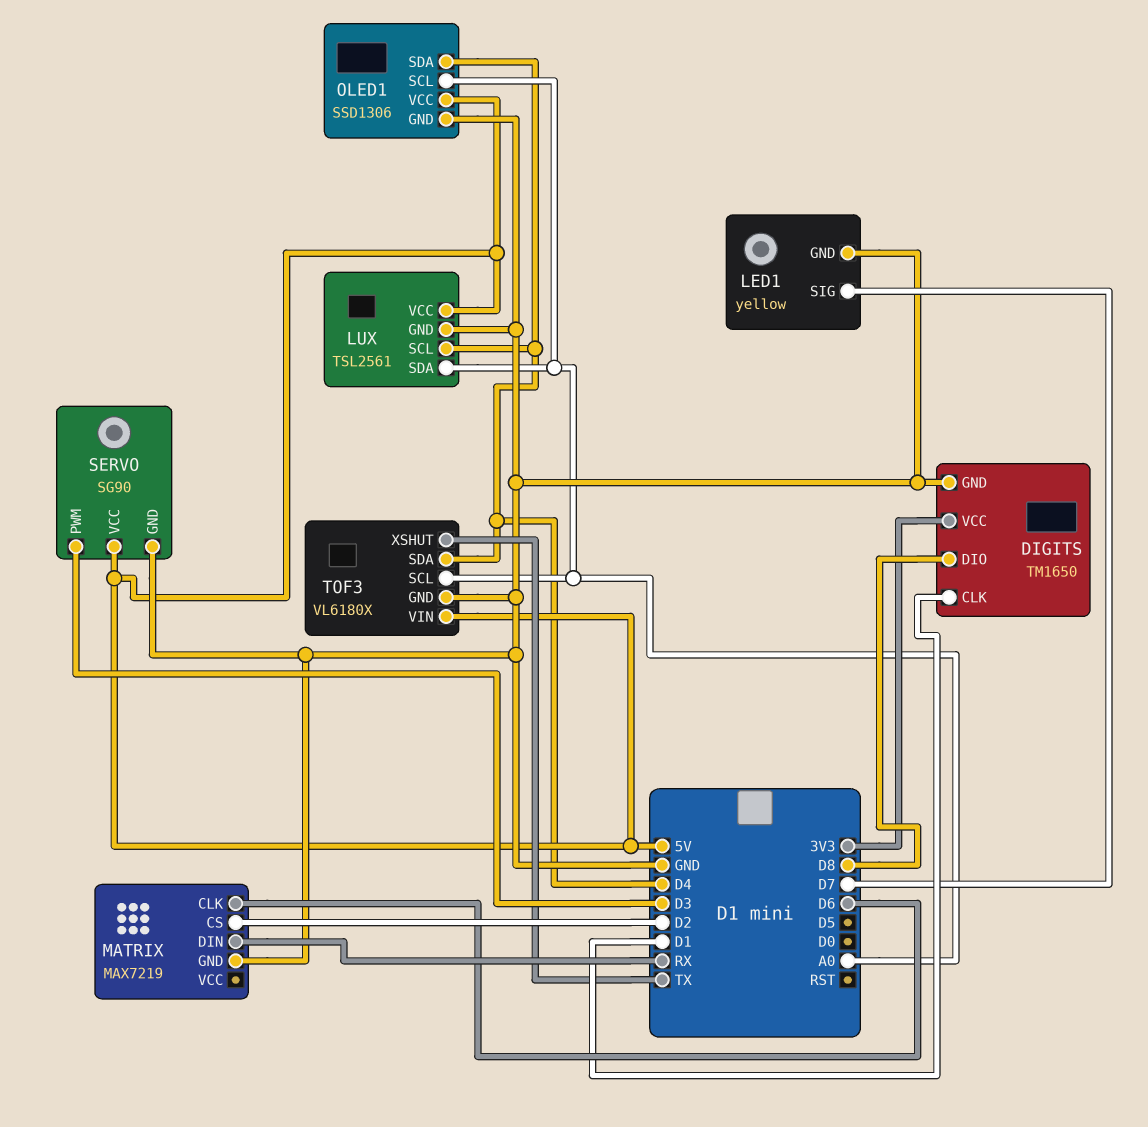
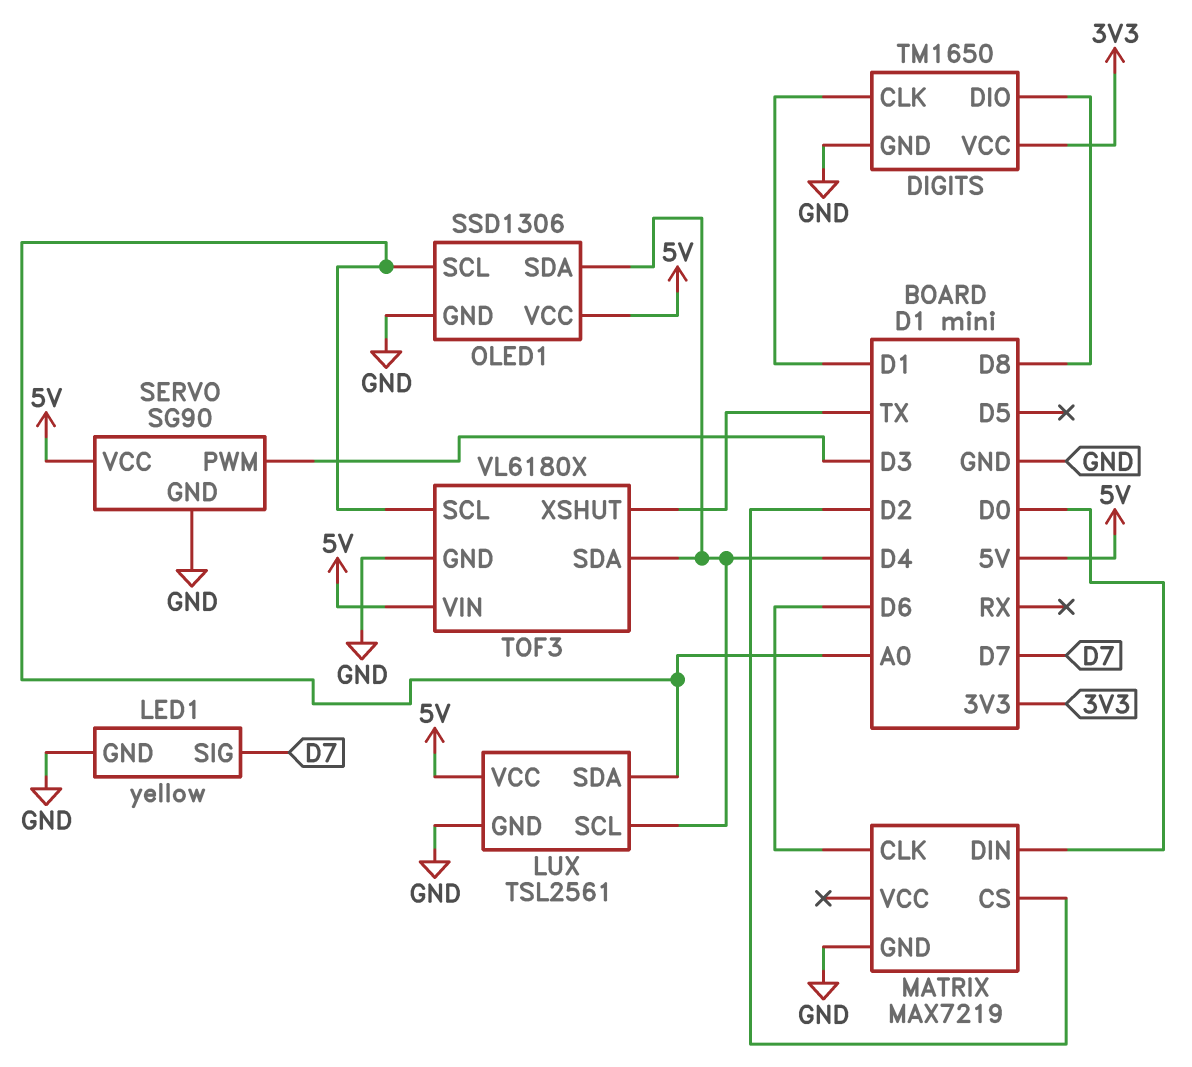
MATRIX pin DIN: RX -> D0

